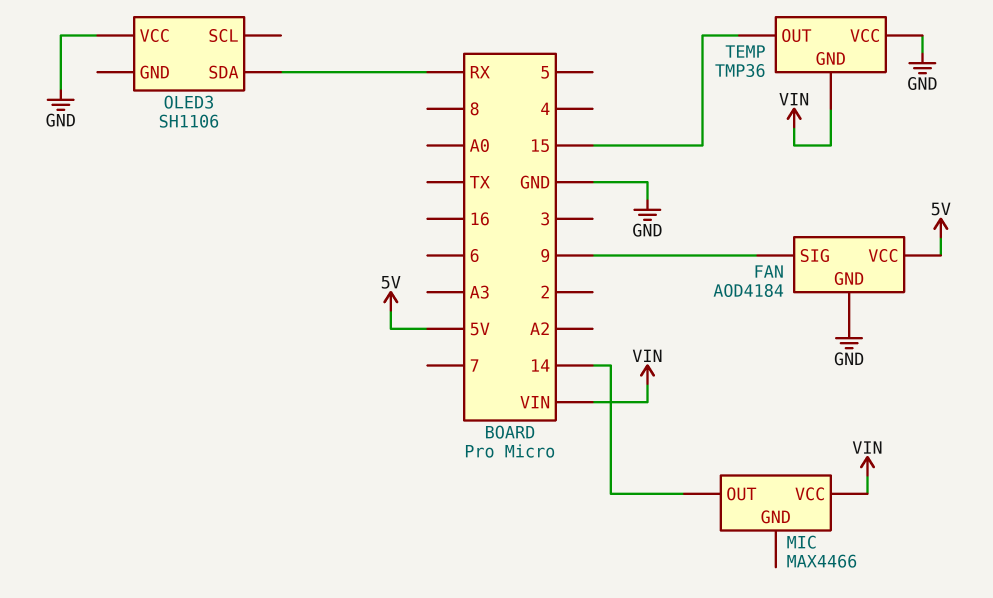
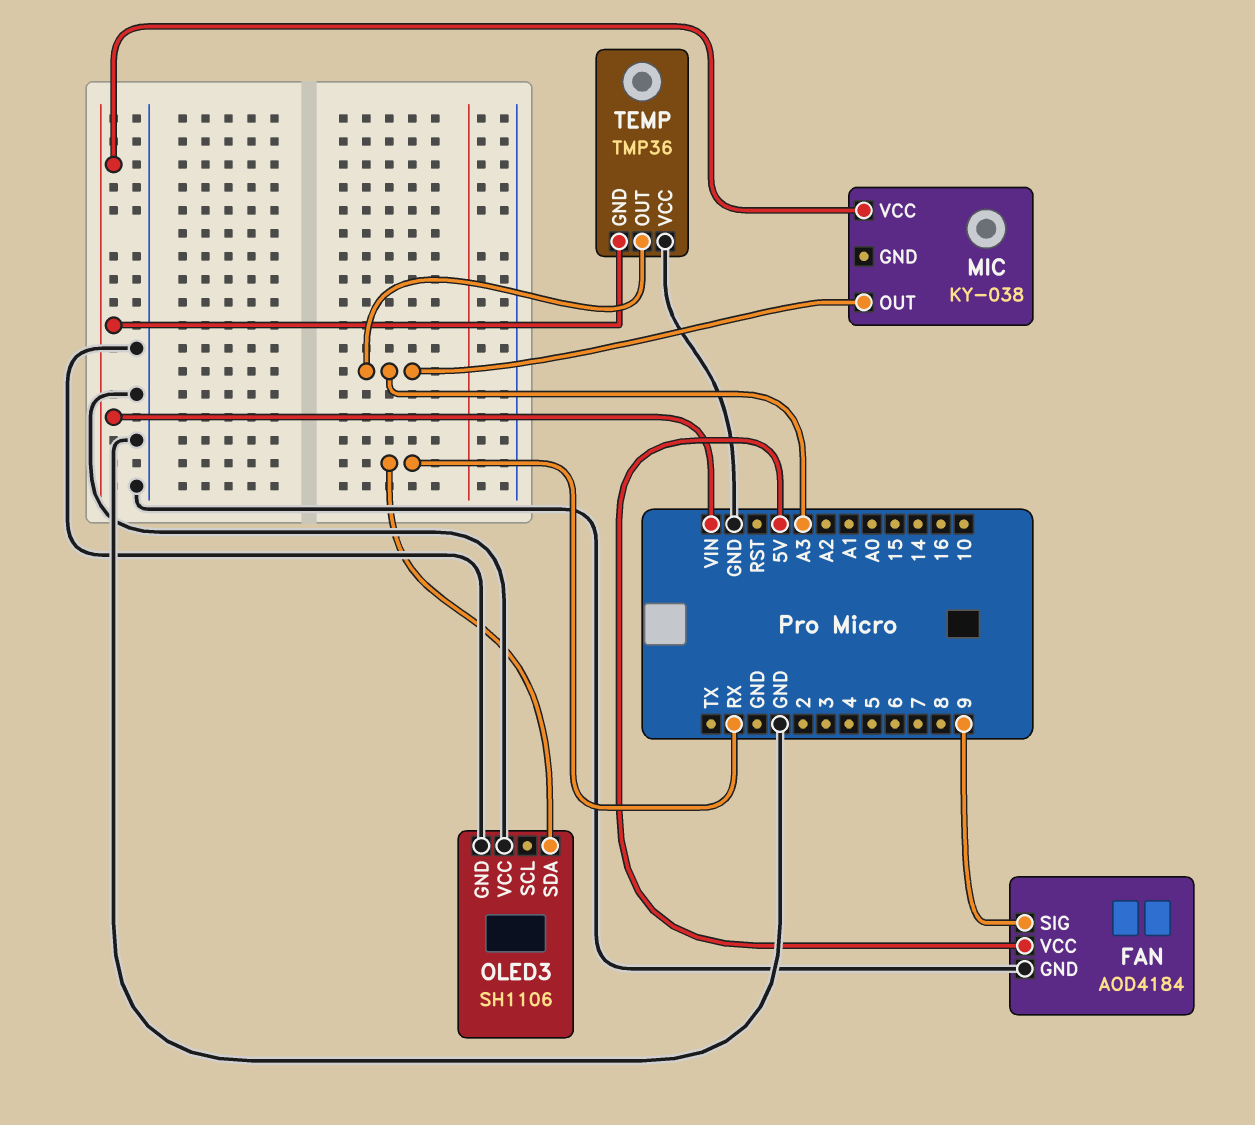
MIC: MAX4466 -> KY-038
MIC pin OUT: 14 -> A3
OLED3 pin GND: none -> GND
TEMP pin OUT: 15 -> A3

